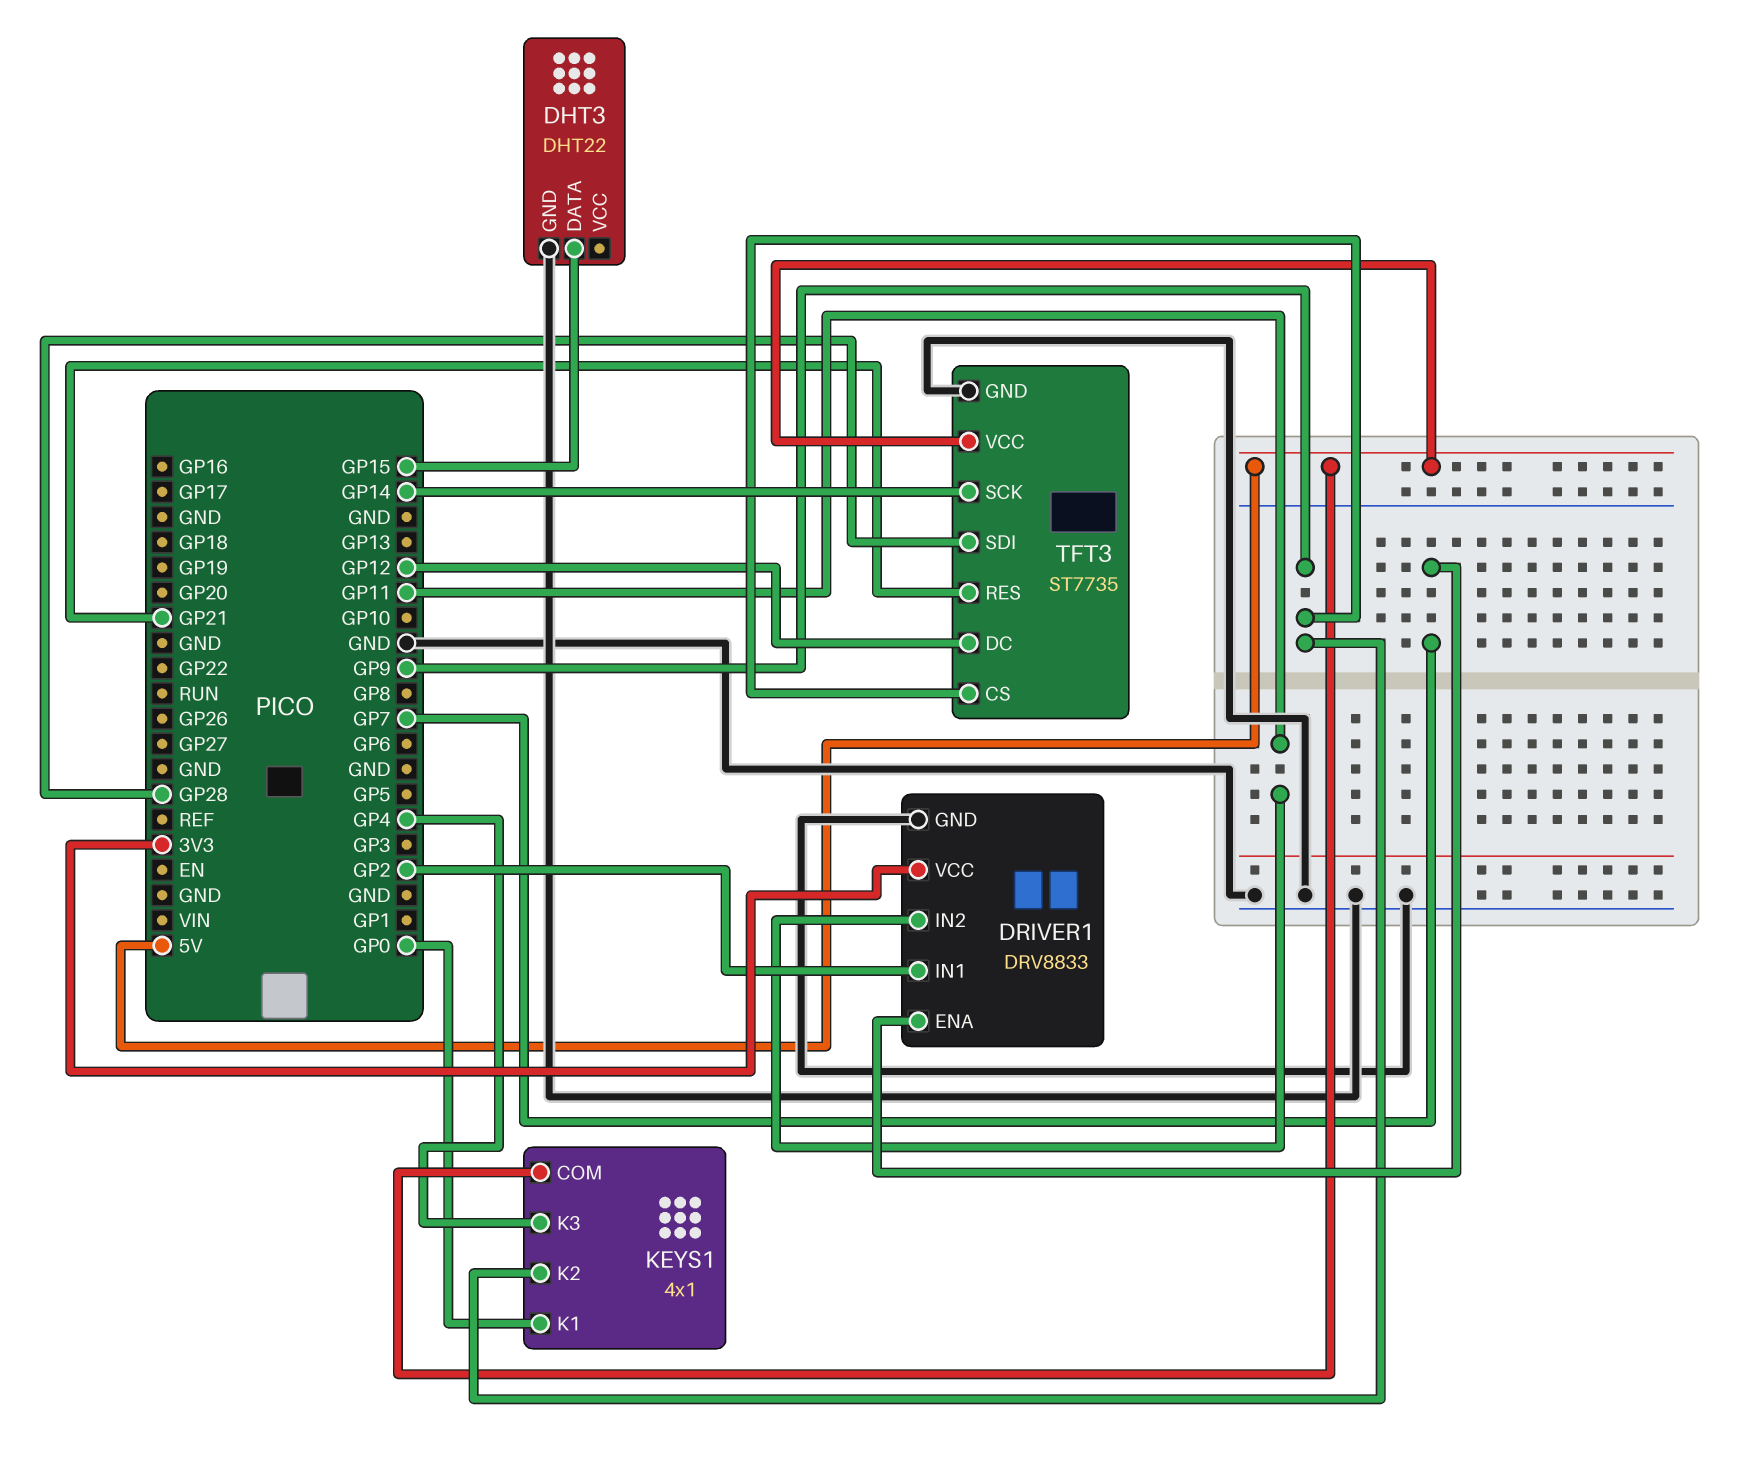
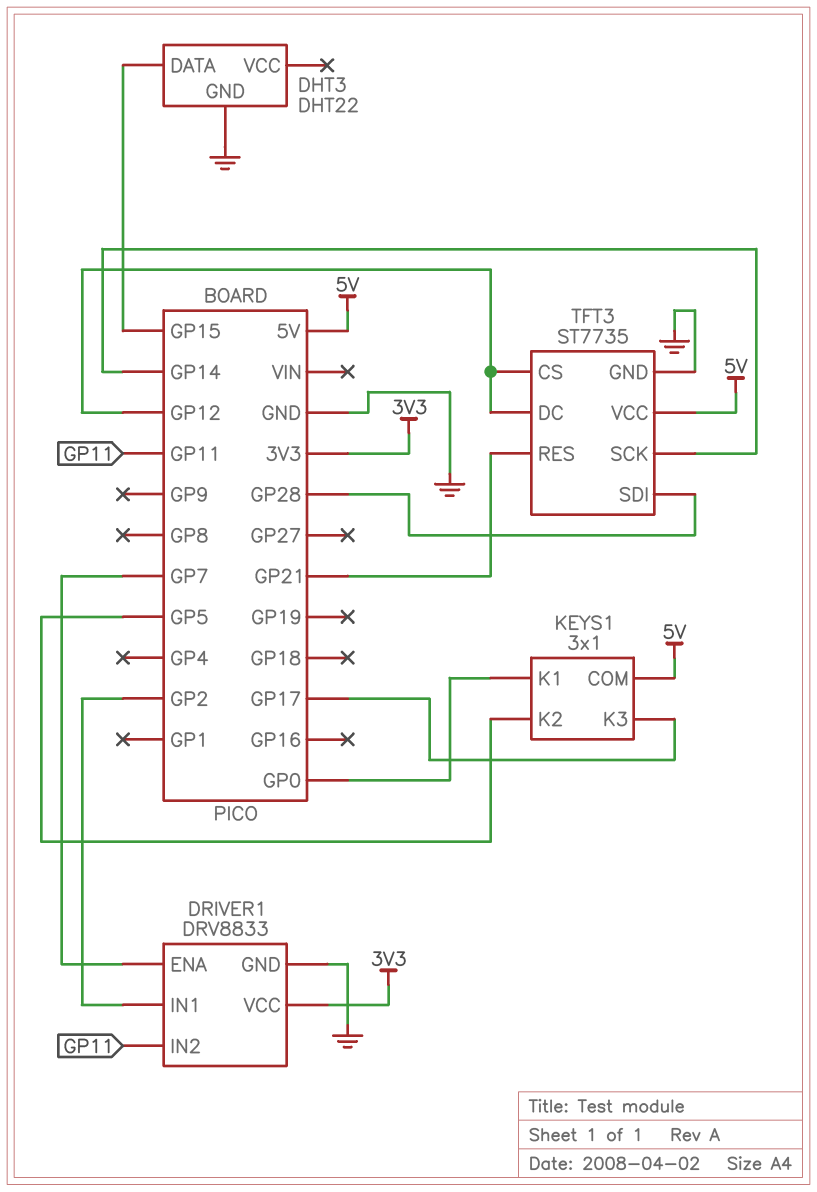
KEYS1: 4x1 -> 3x1
KEYS1 pin K2: GP9 -> GP5
KEYS1 pin K3: GP4 -> GP17
TFT3 pin CS: GP9 -> GP12

